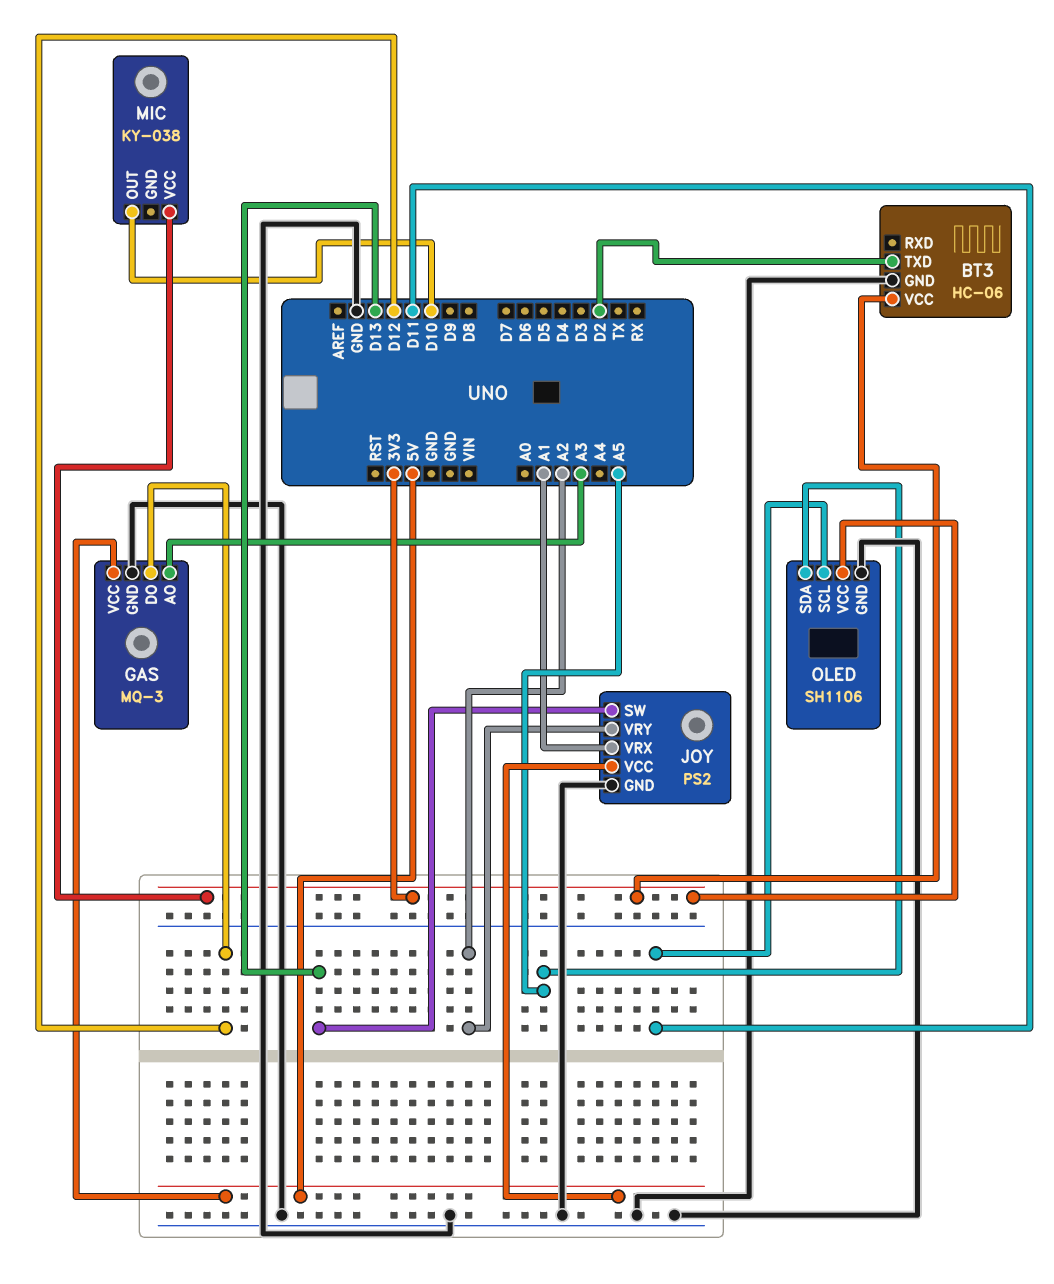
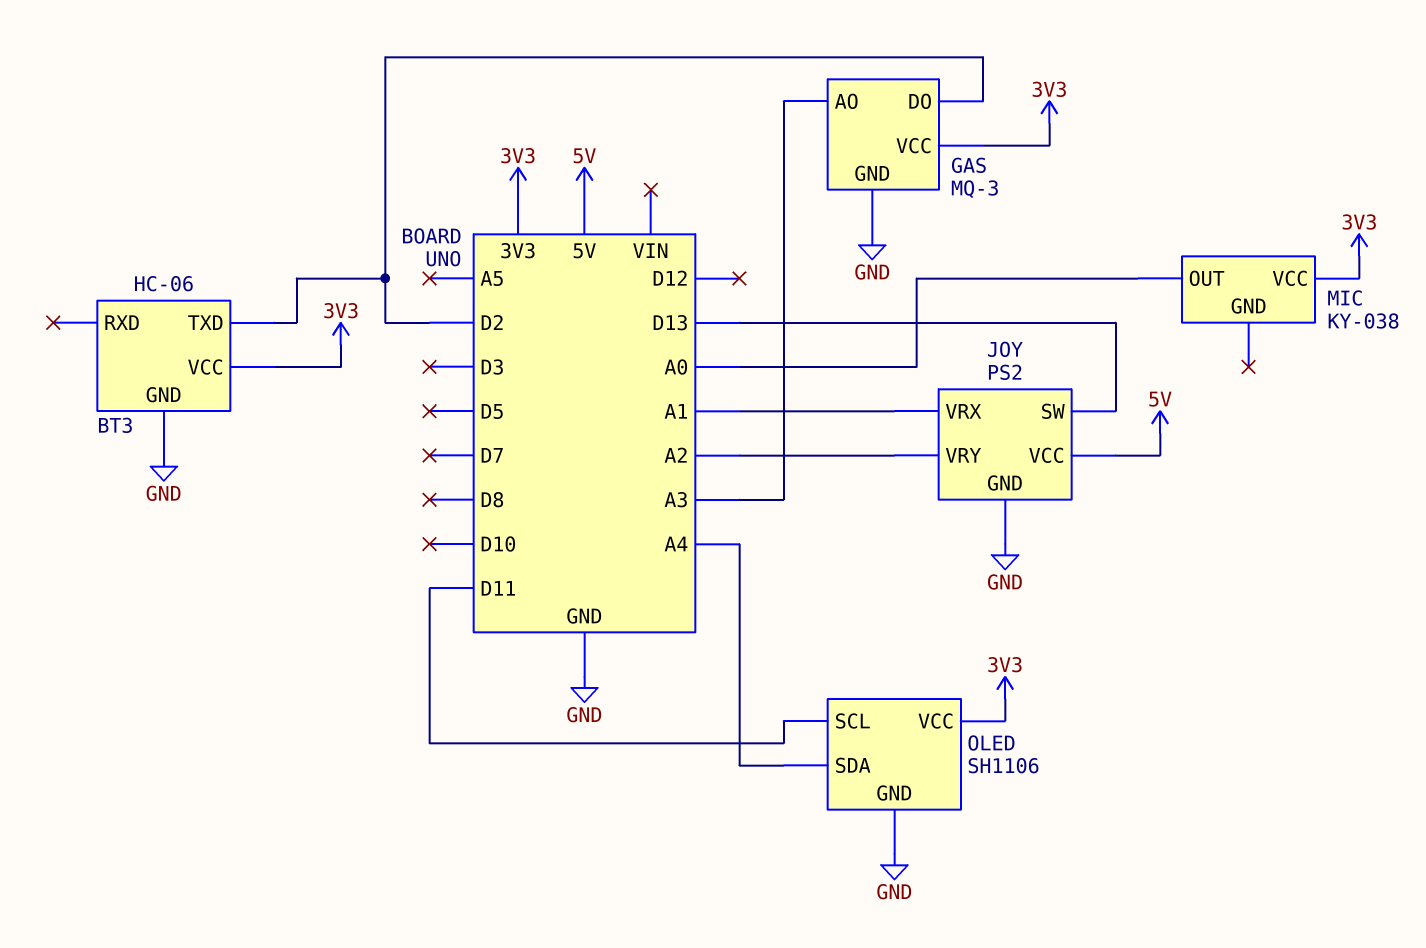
GAS pin DO: D12 -> D2
GAS pin VCC: 5V -> 3V3
MIC pin OUT: D10 -> A0
OLED pin SDA: A5 -> A4

